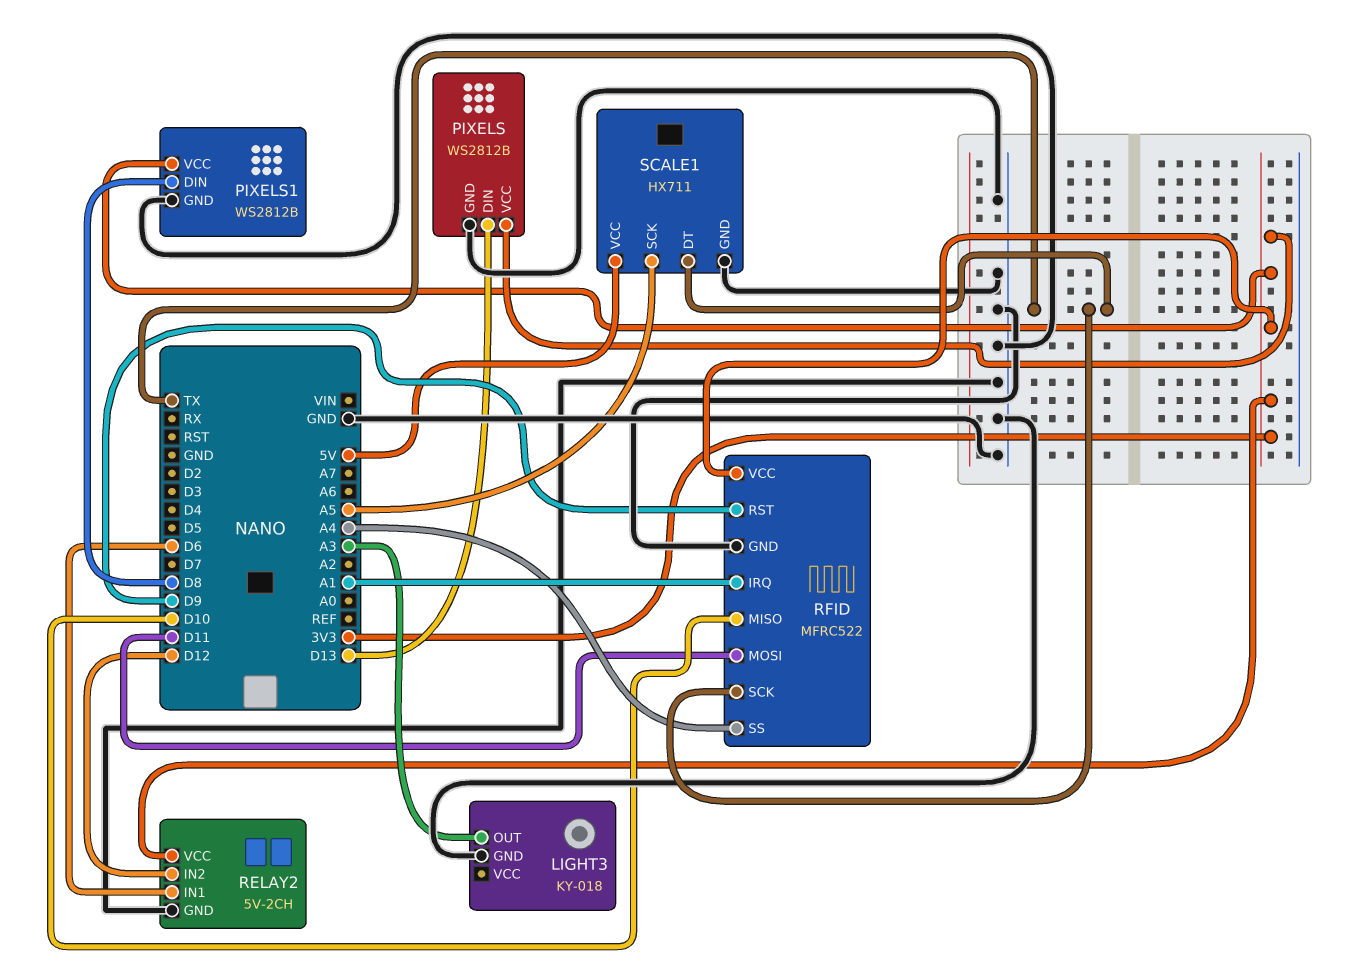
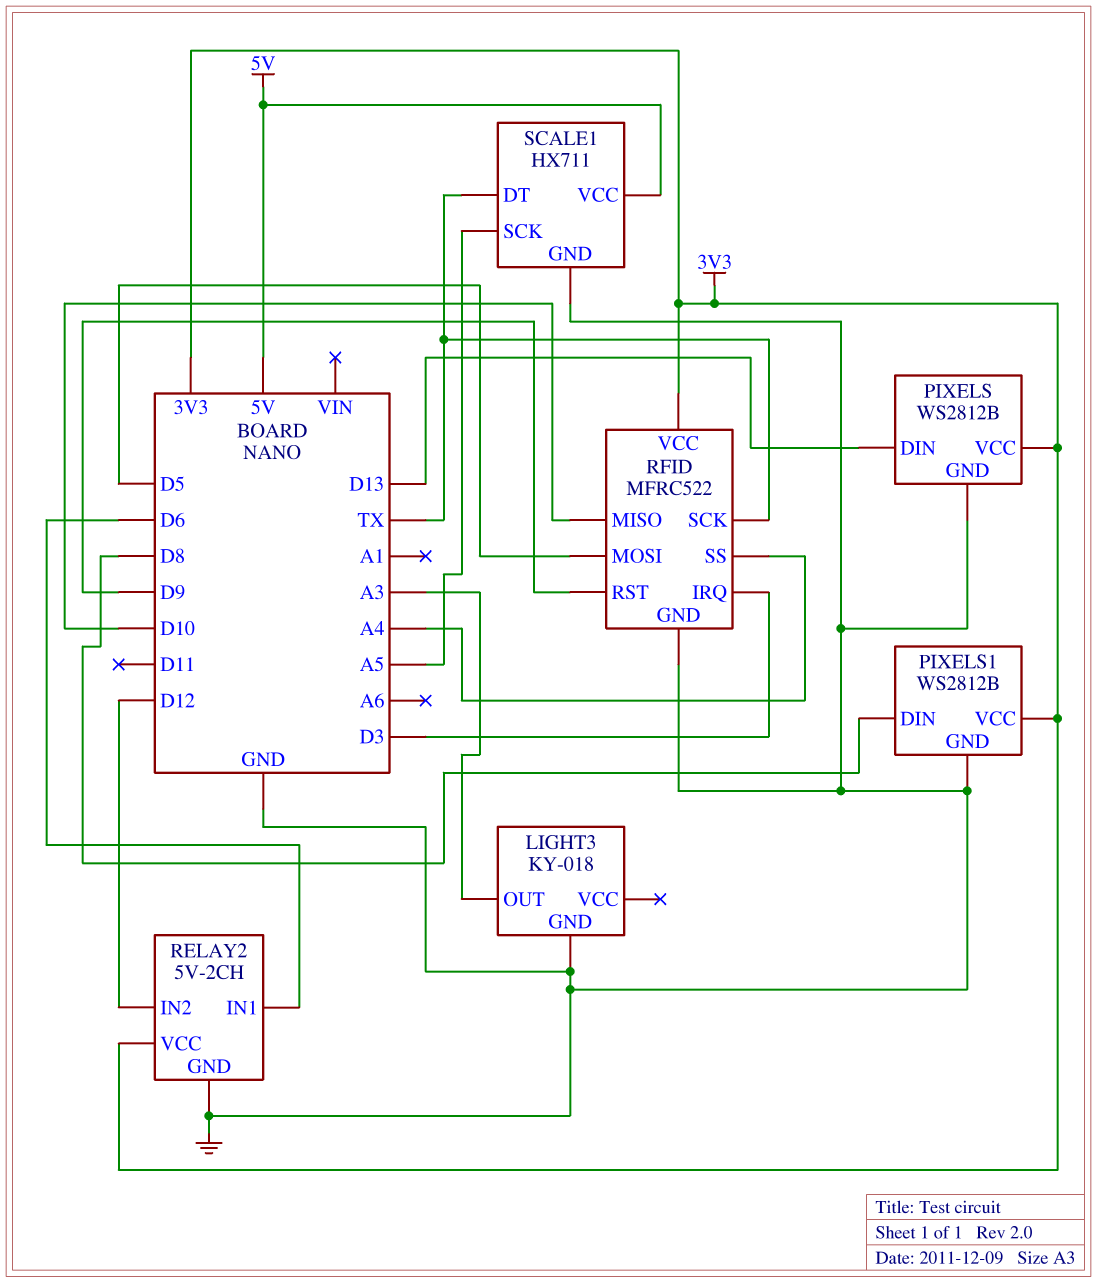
RFID pin IRQ: A1 -> D3
RFID pin MOSI: D11 -> D5

